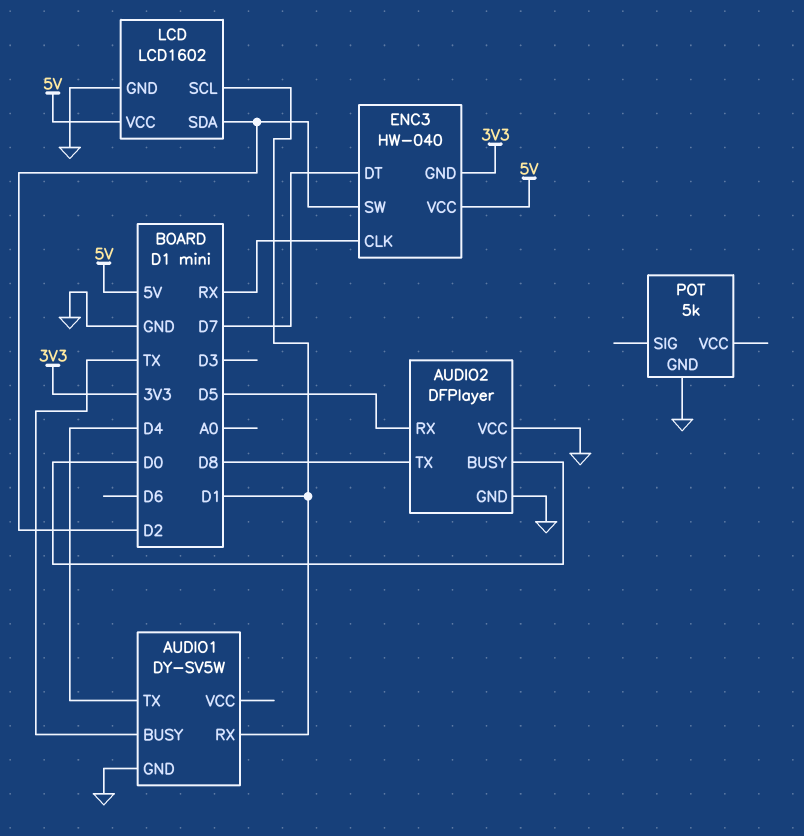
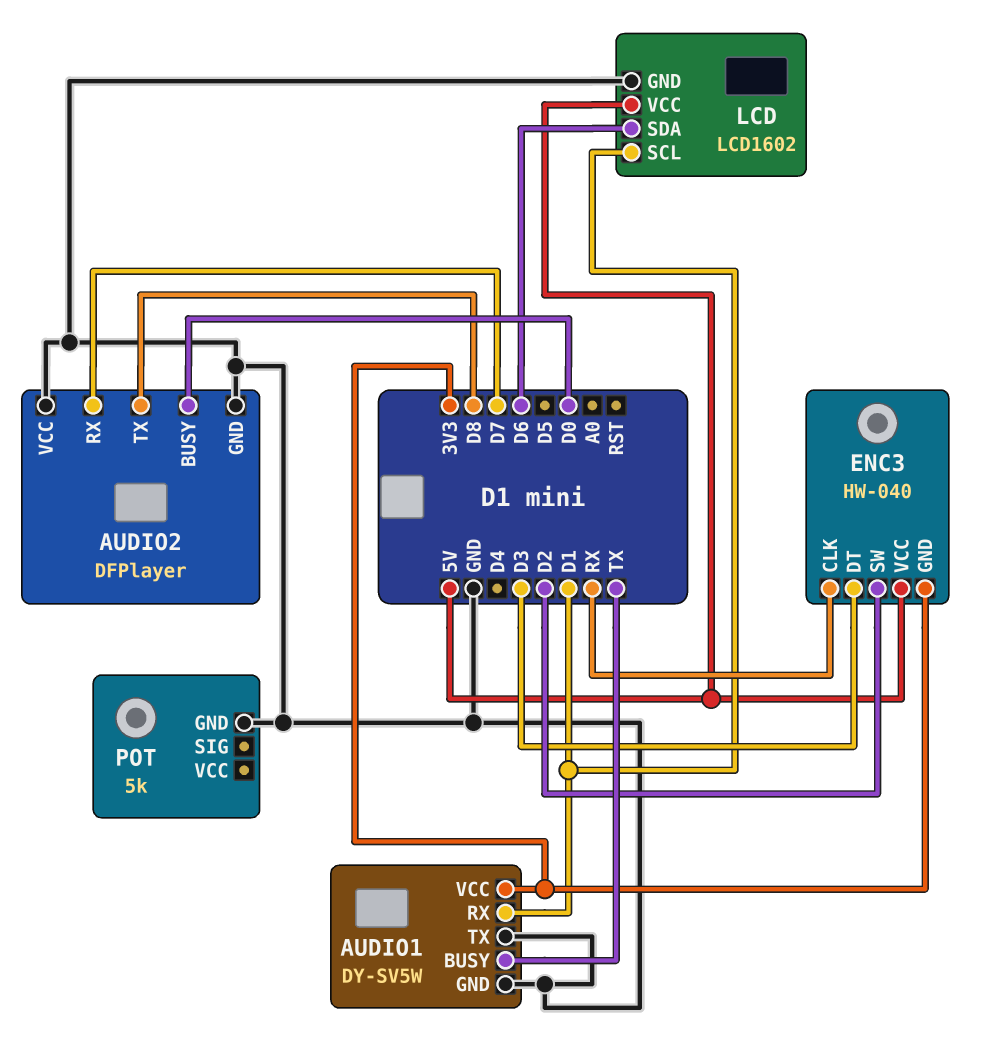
AUDIO1 pin TX: D4 -> GND
AUDIO1 pin VCC: none -> 3V3
AUDIO2 pin RX: D5 -> D7
ENC3 pin DT: D7 -> D3
LCD pin SDA: D2 -> D6

